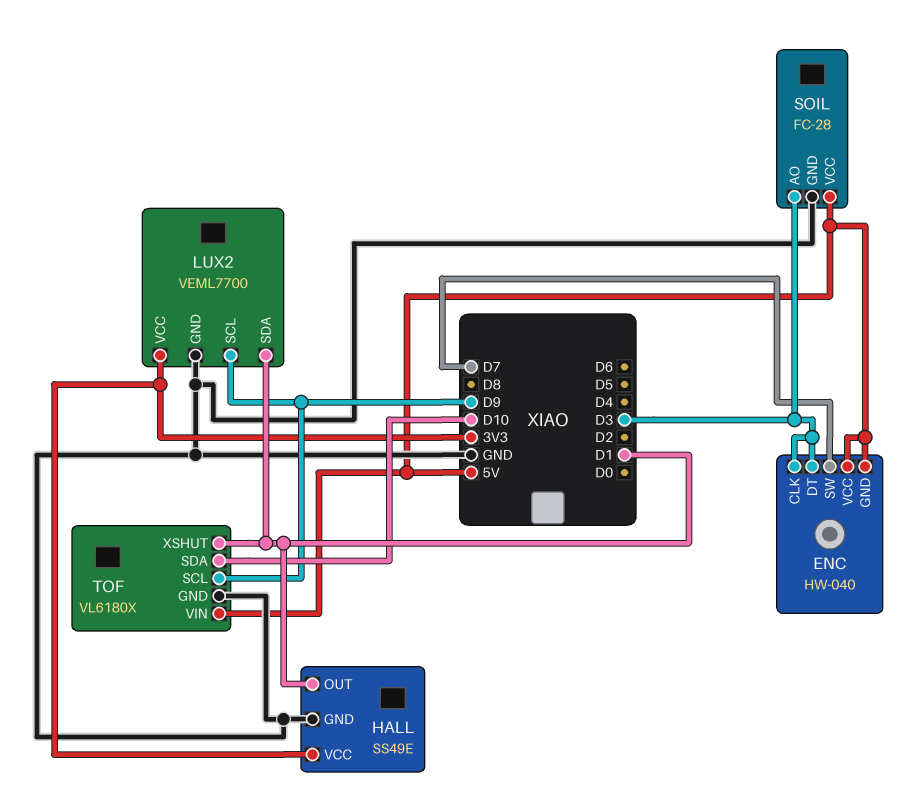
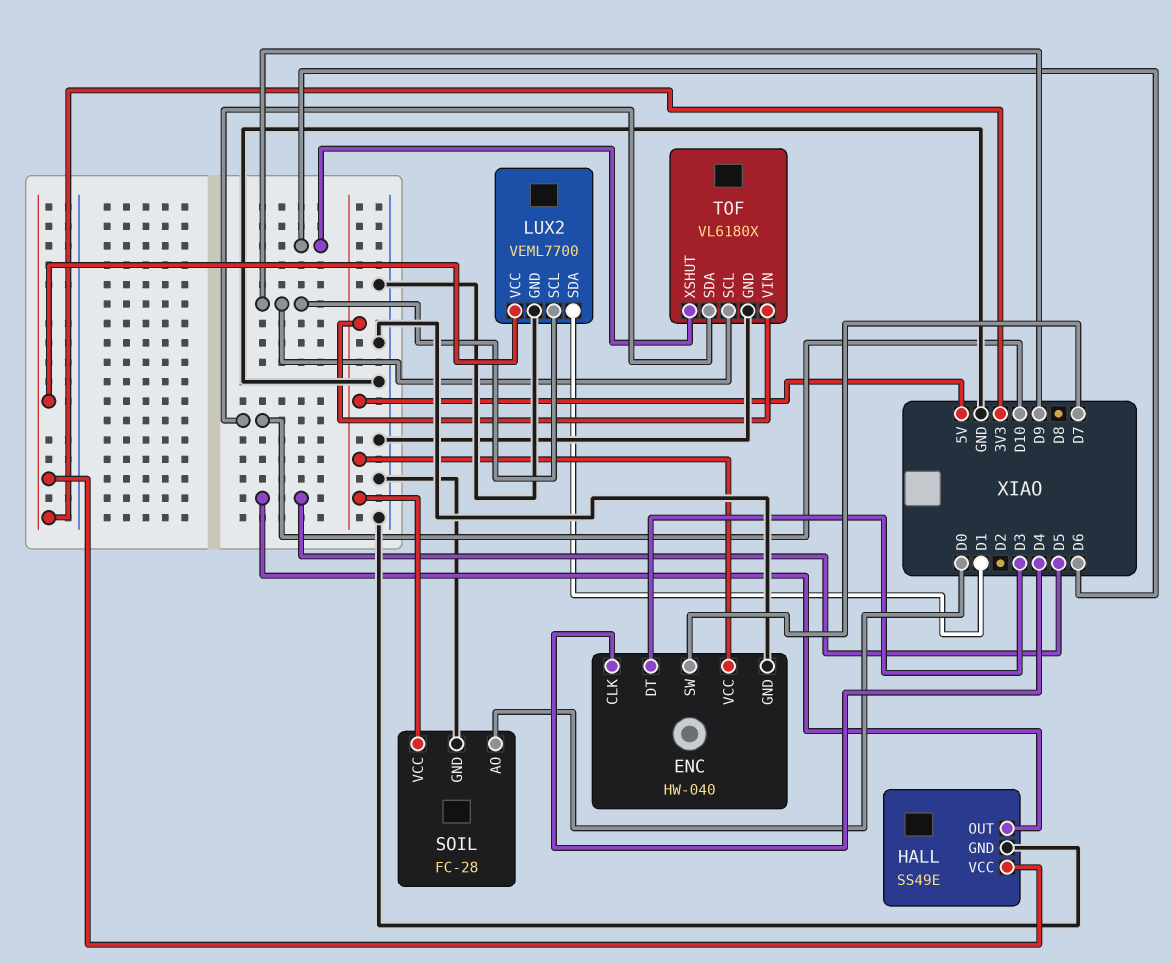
ENC pin CLK: D3 -> D4
ENC pin GND: 5V -> GND
HALL pin OUT: D1 -> D5
SOIL pin AO: D3 -> D0
TOF pin XSHUT: D1 -> D6

